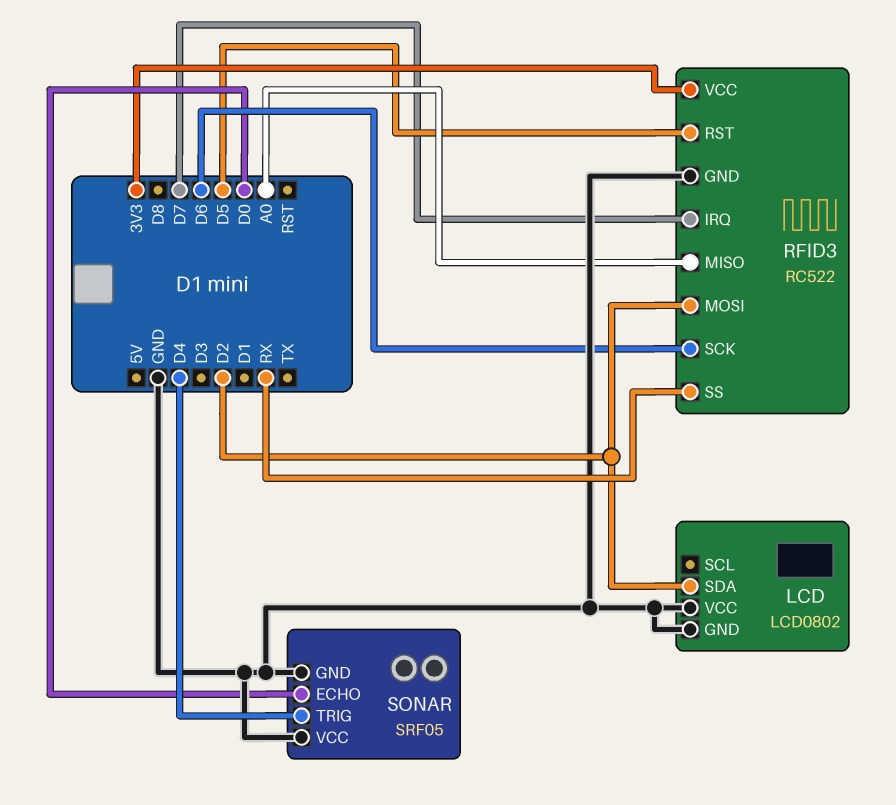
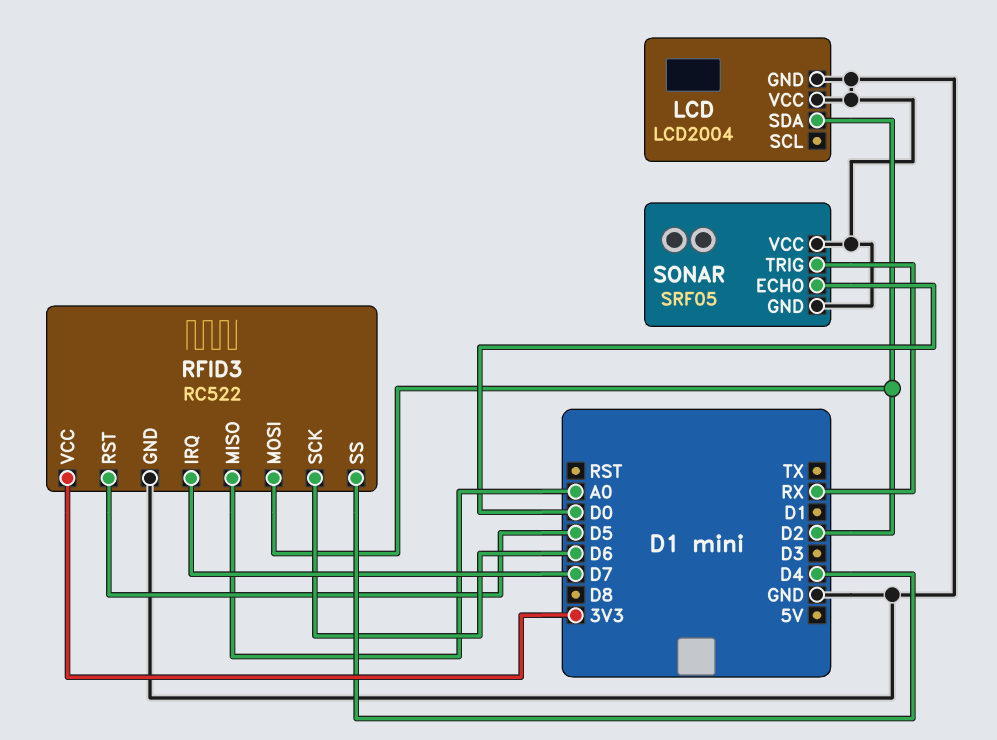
LCD: LCD0802 -> LCD2004
RFID3 pin SS: RX -> D4
SONAR pin TRIG: D4 -> RX

